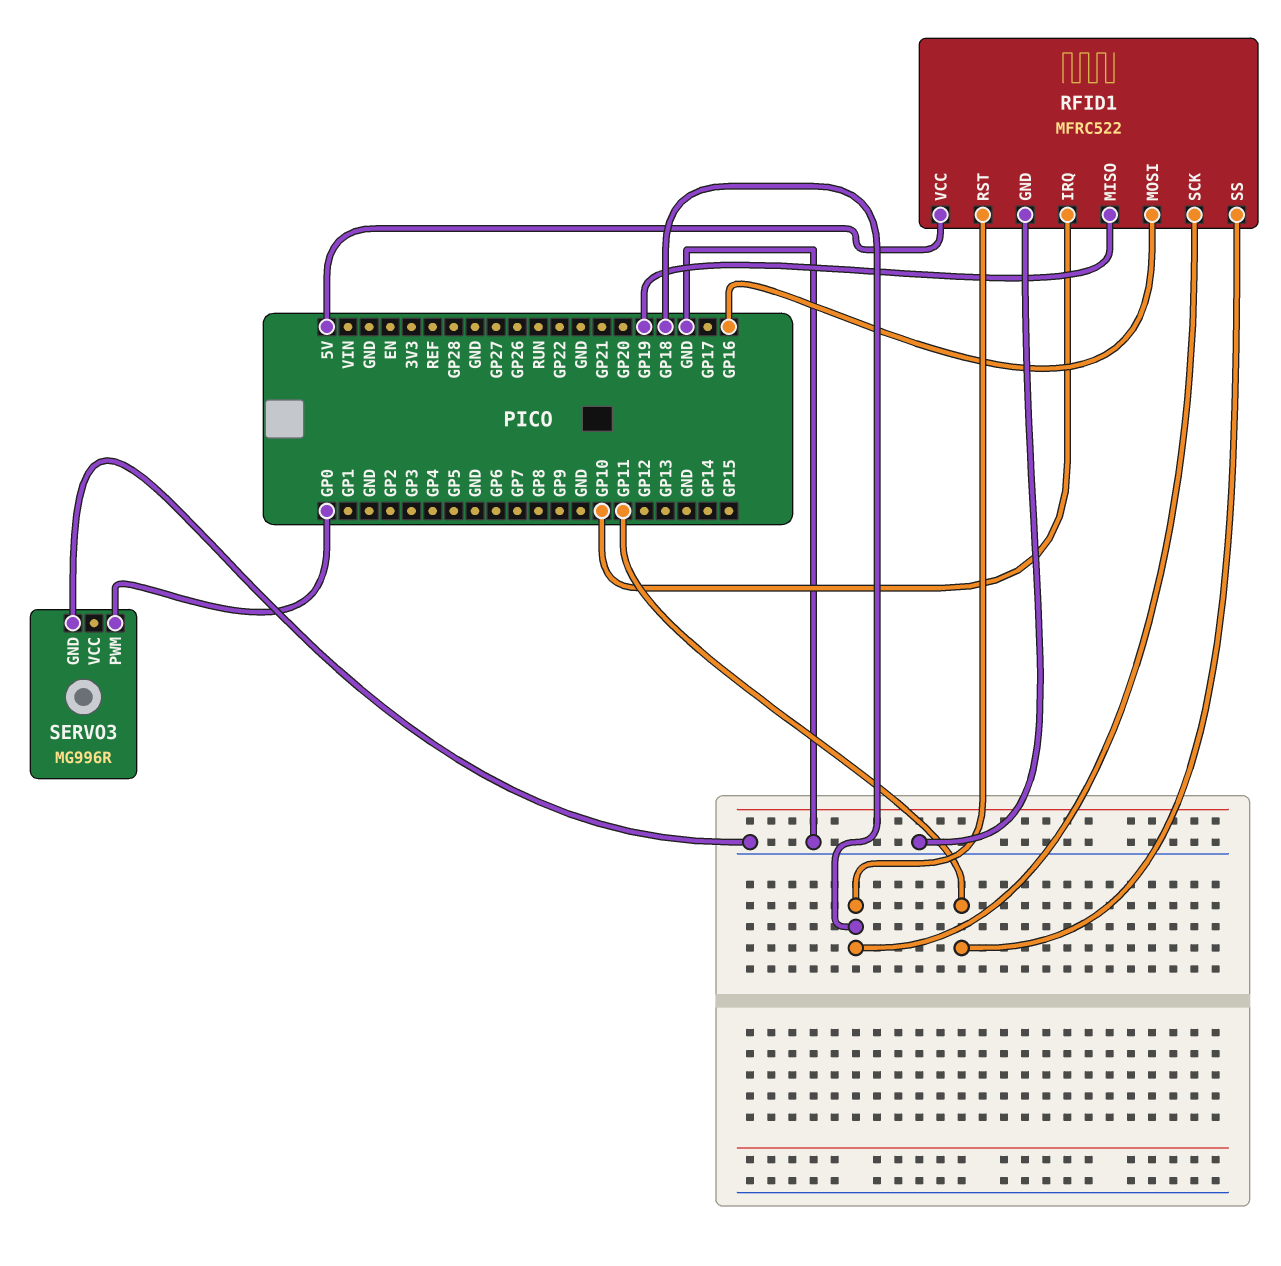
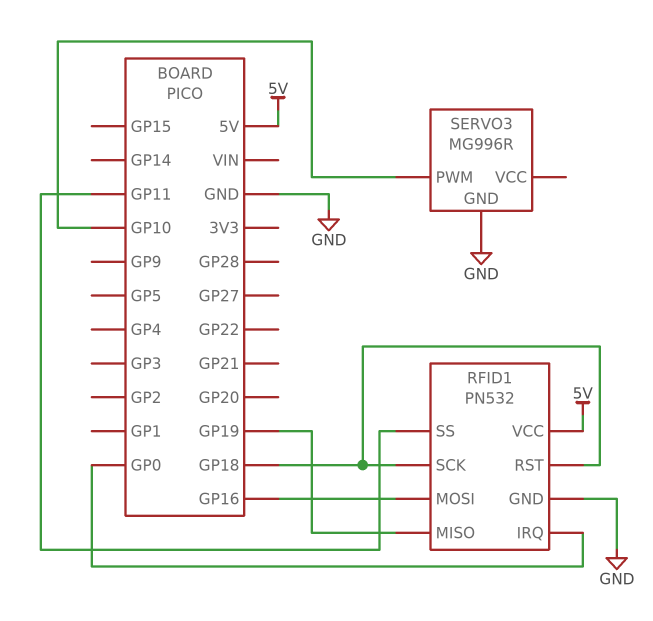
RFID1: MFRC522 -> PN532
RFID1 pin IRQ: GP10 -> GP0
SERVO3 pin PWM: GP0 -> GP10

